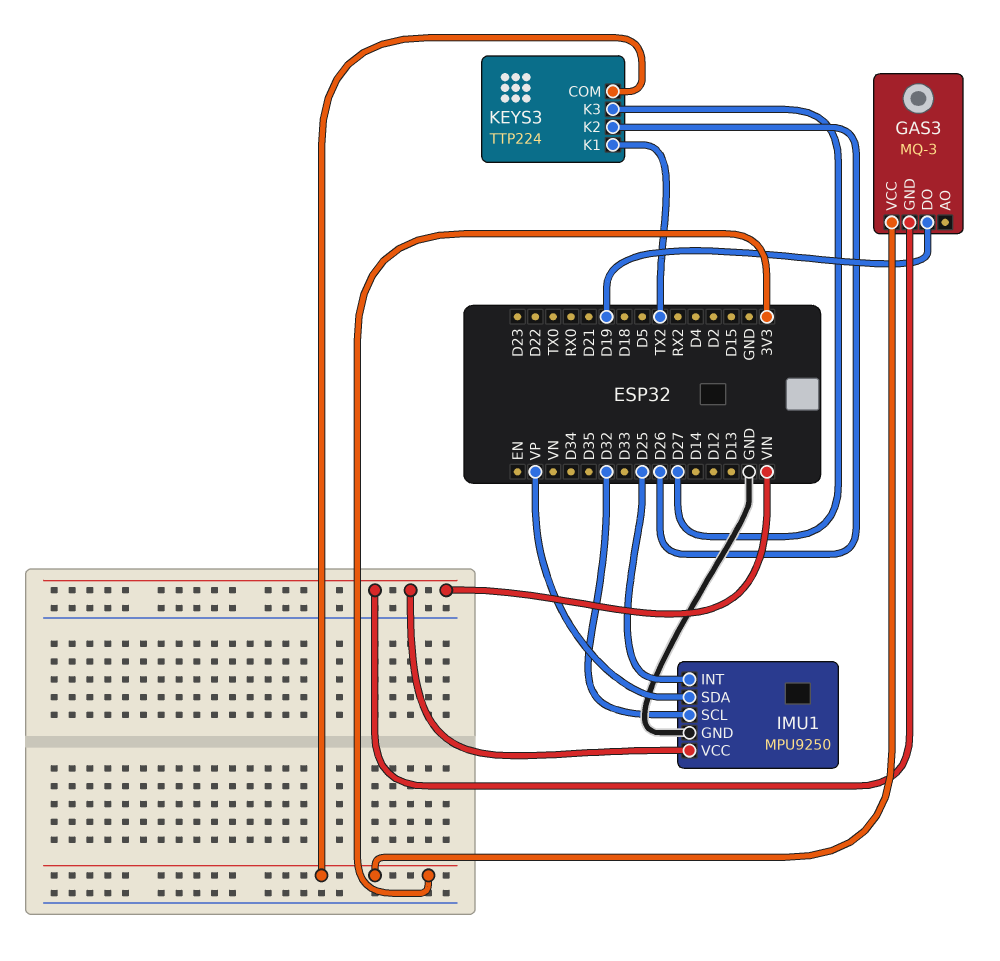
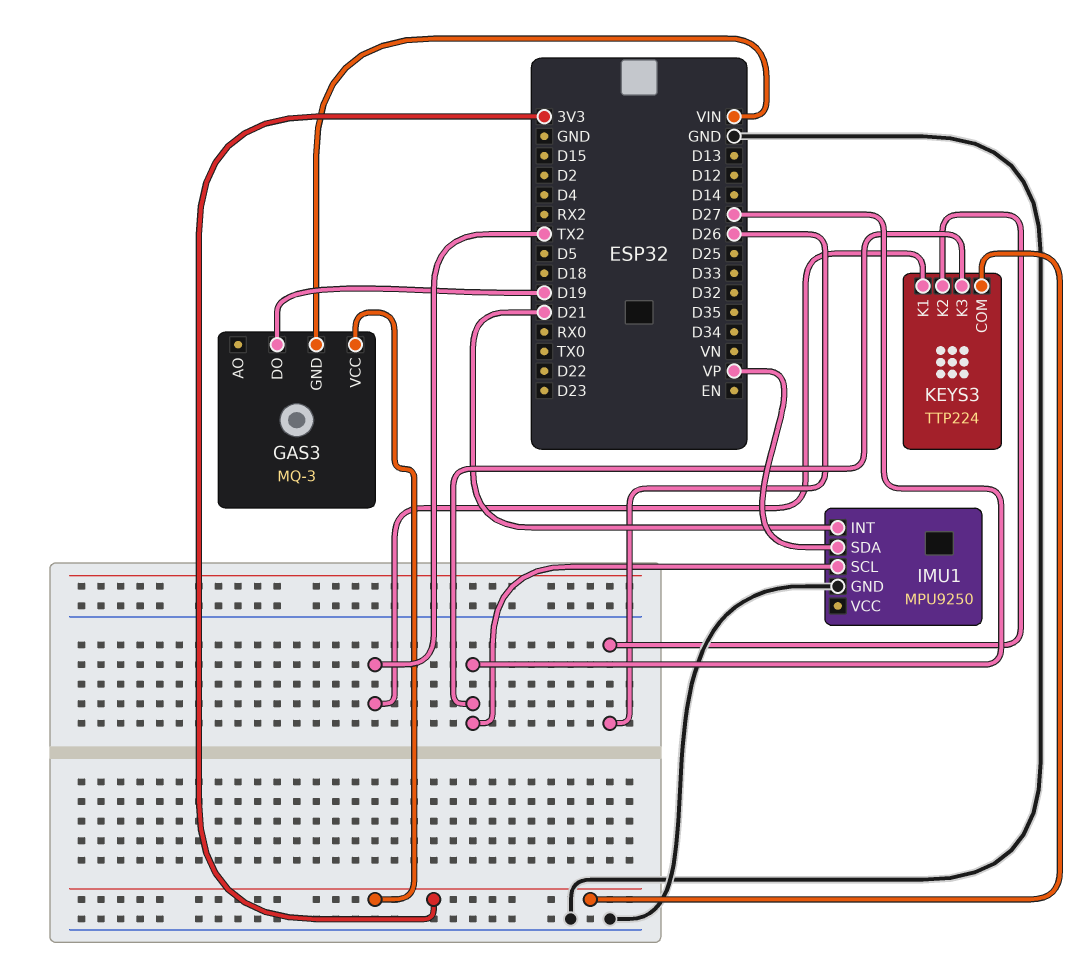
IMU1 pin INT: D25 -> D21
IMU1 pin SCL: D32 -> D27
IMU1 pin VCC: VIN -> none

